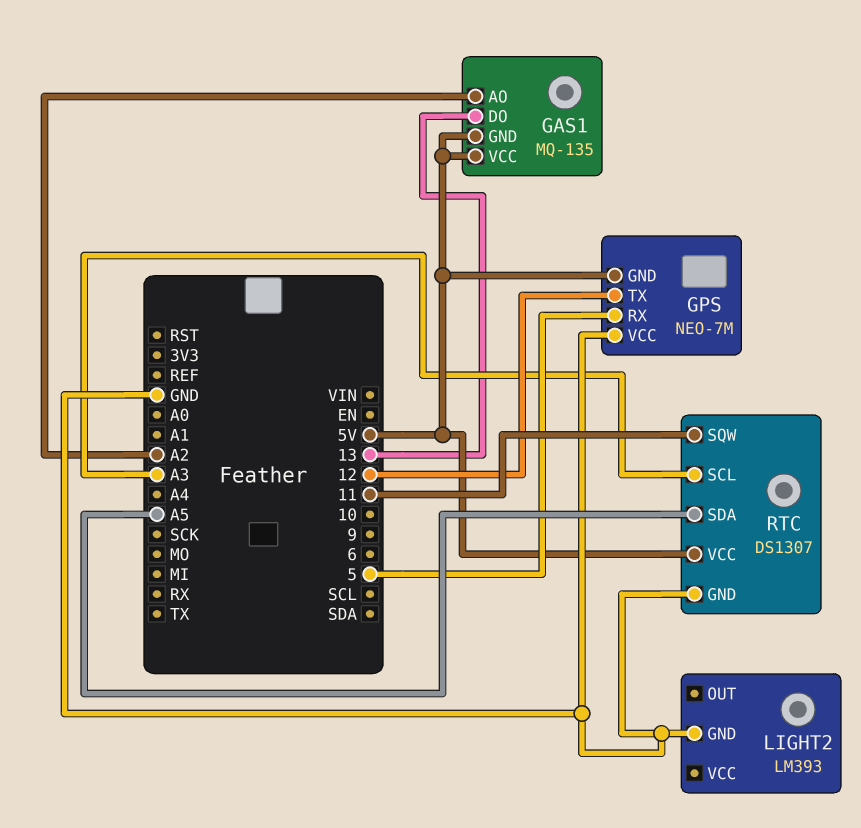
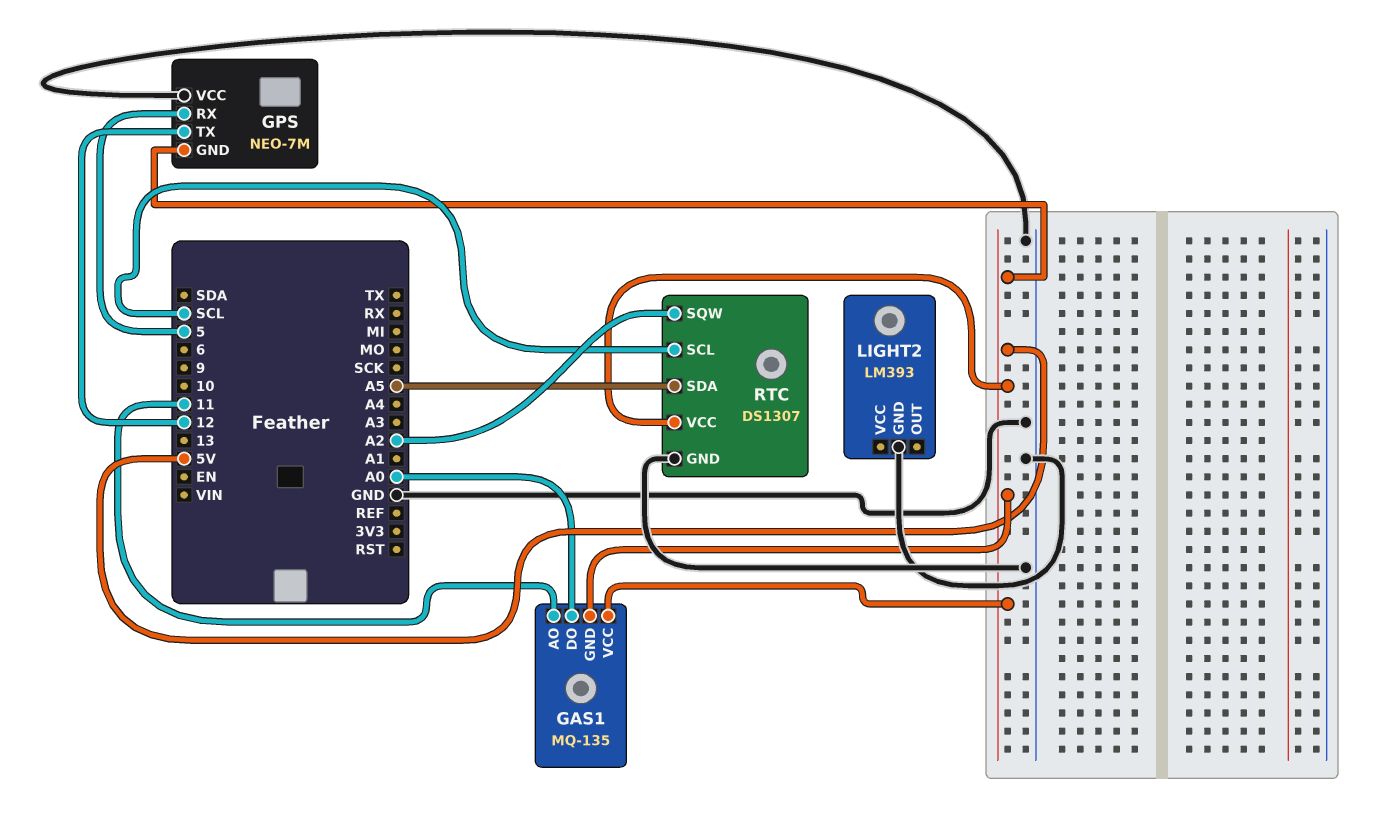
GAS1 pin AO: A2 -> 11
GAS1 pin DO: 13 -> A0
RTC pin SCL: A3 -> SCL
RTC pin SQW: 11 -> A2

